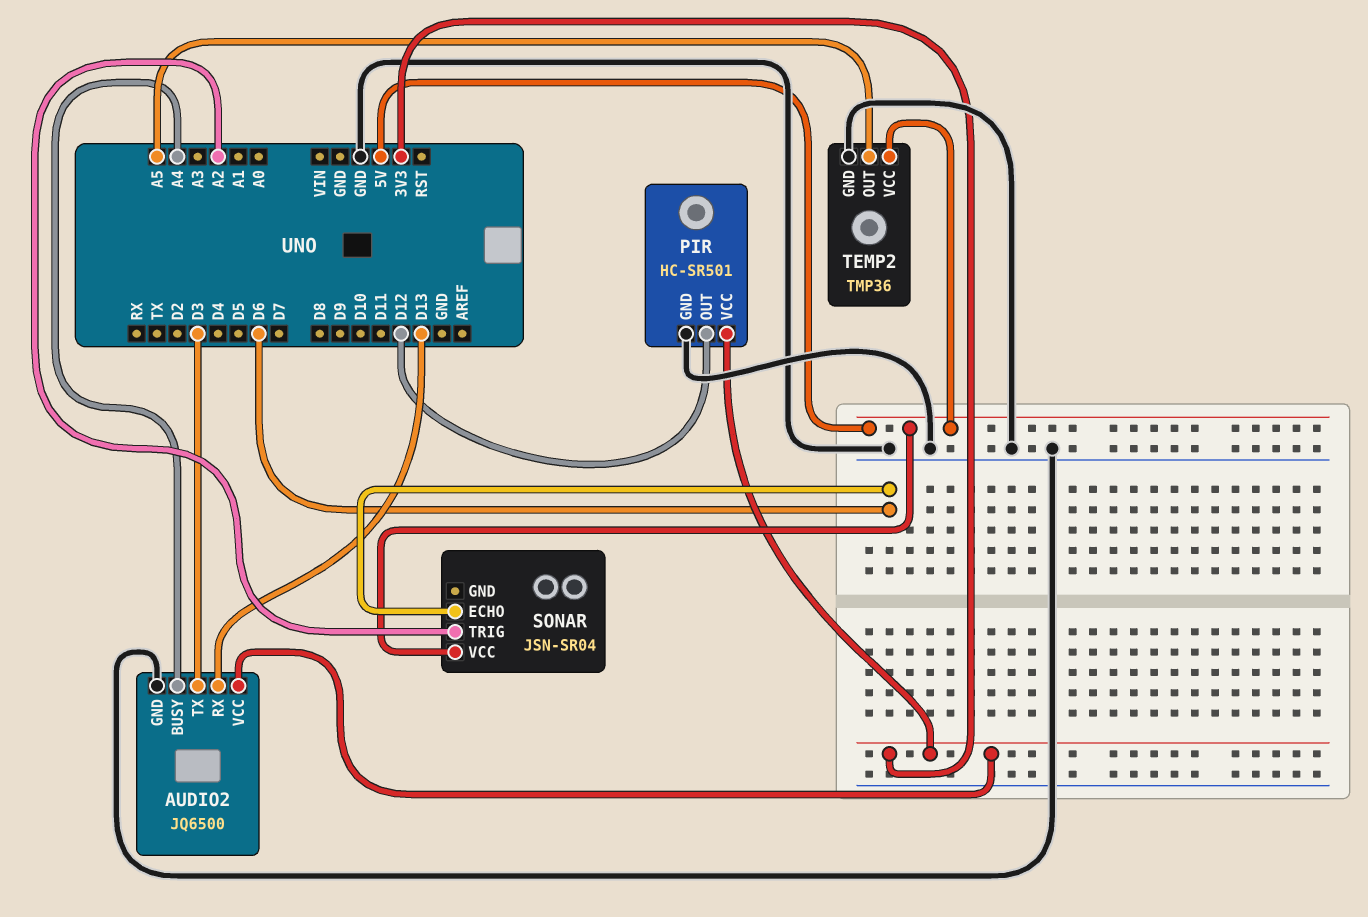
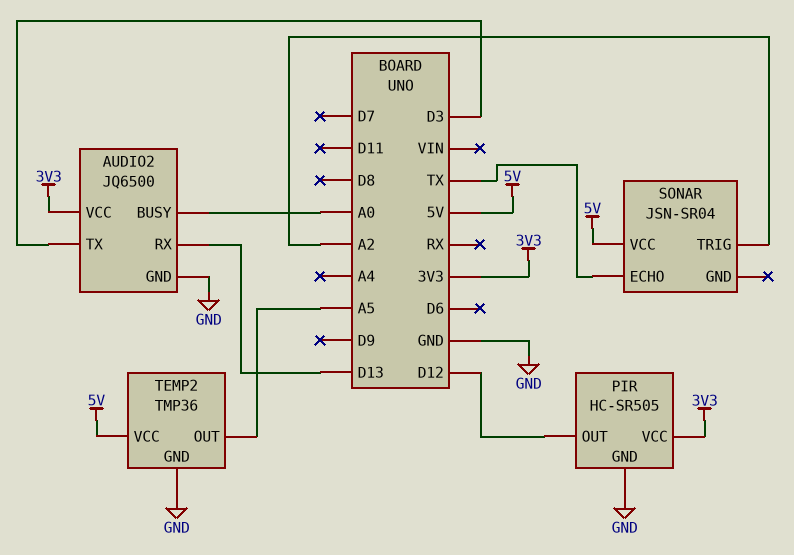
AUDIO2 pin BUSY: A4 -> A0
PIR: HC-SR501 -> HC-SR505
SONAR pin ECHO: D6 -> TX

